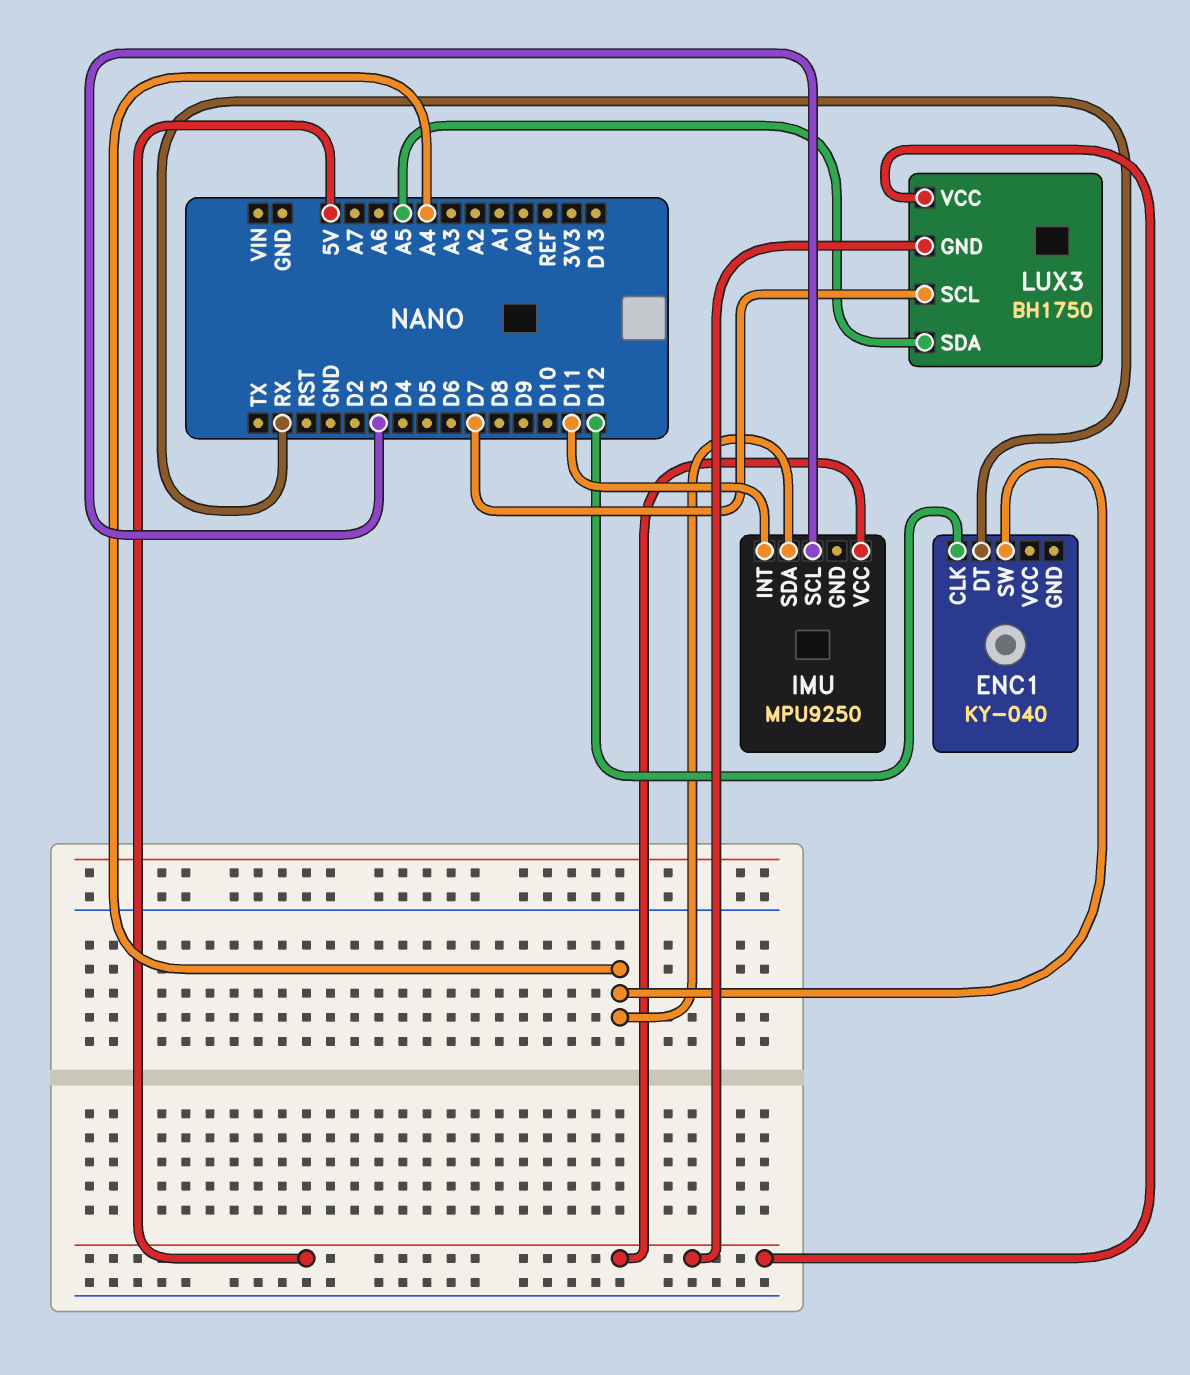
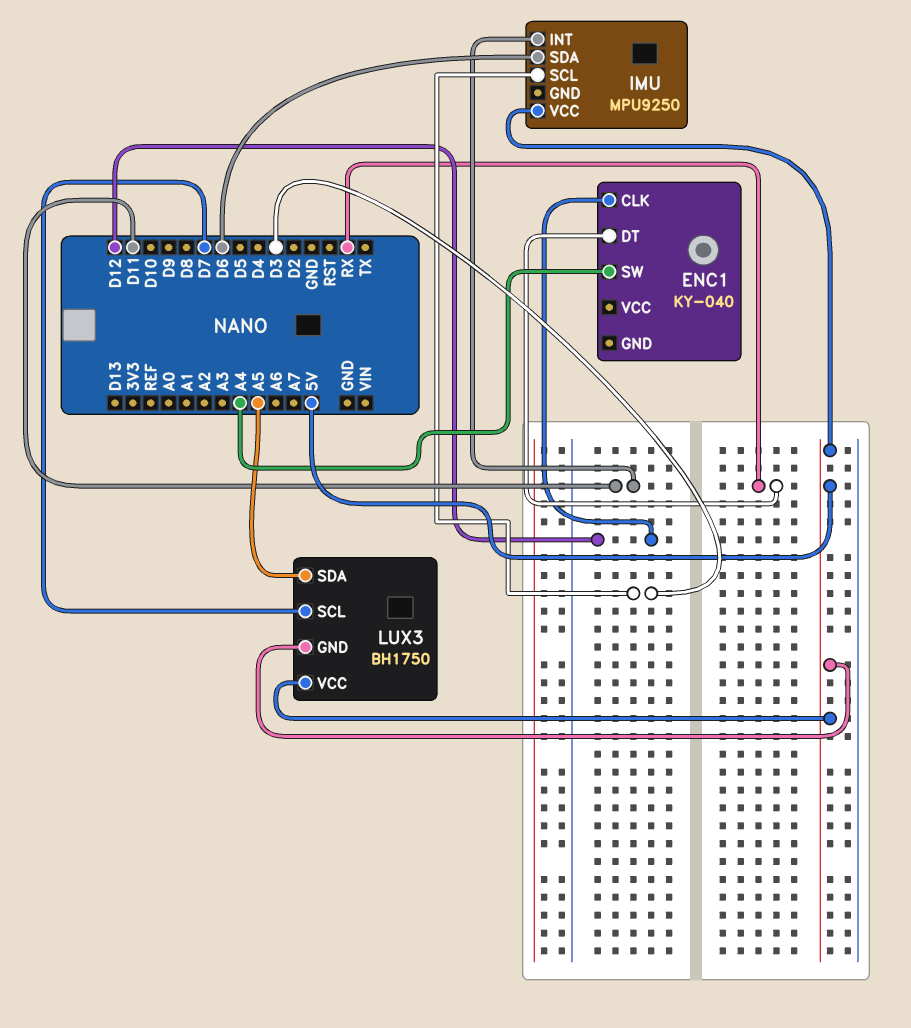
IMU pin SDA: A4 -> D6

